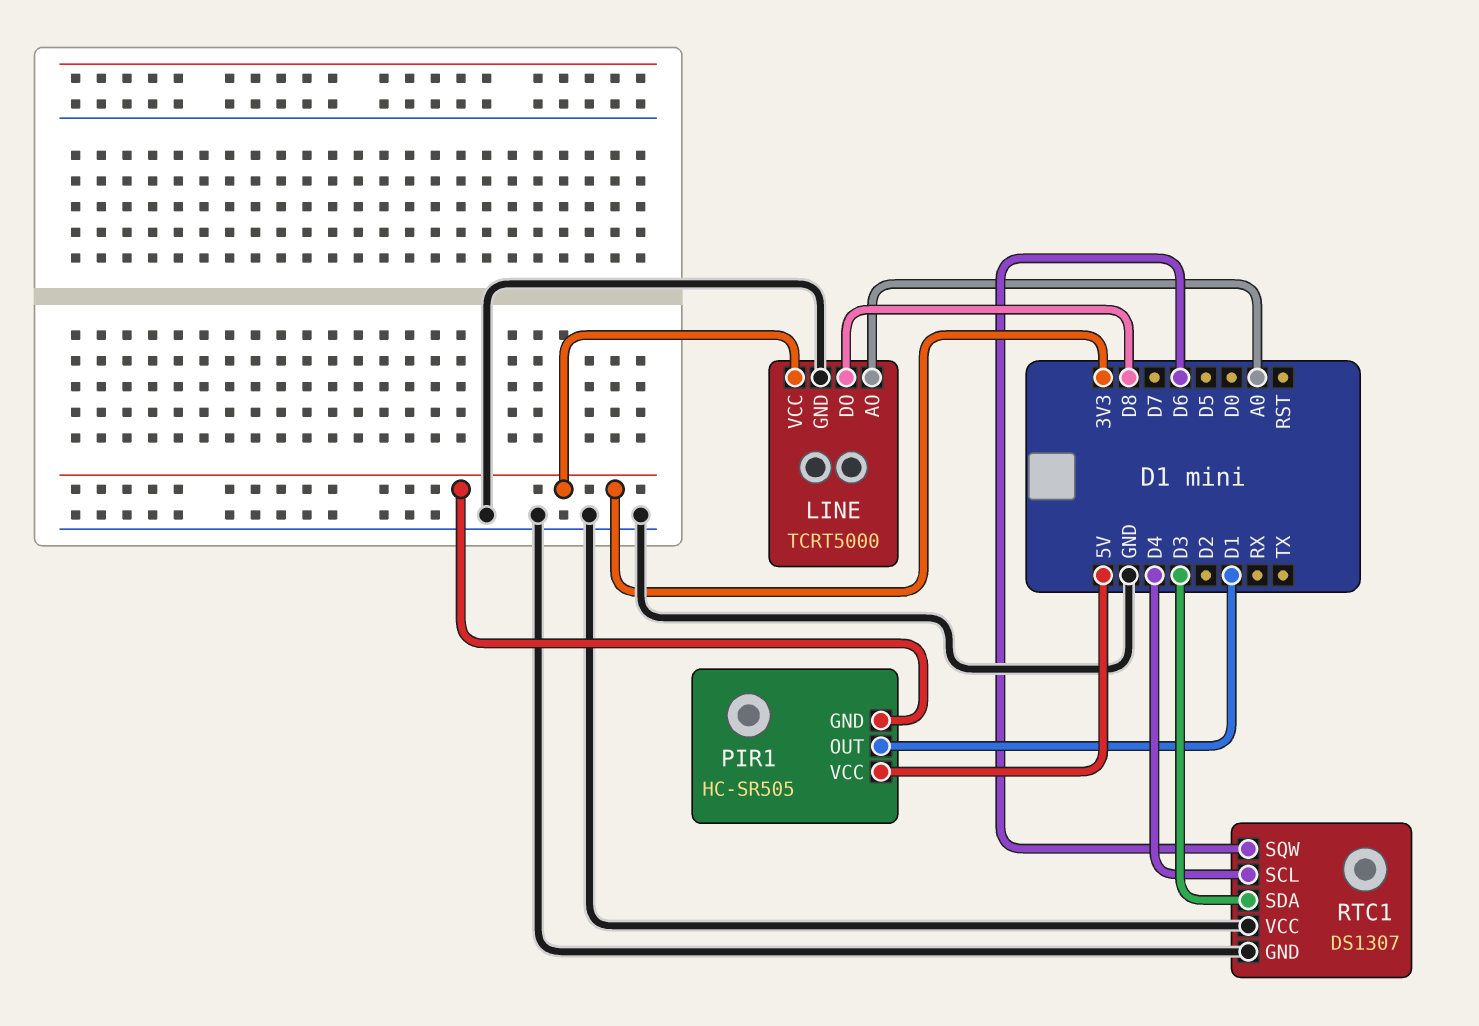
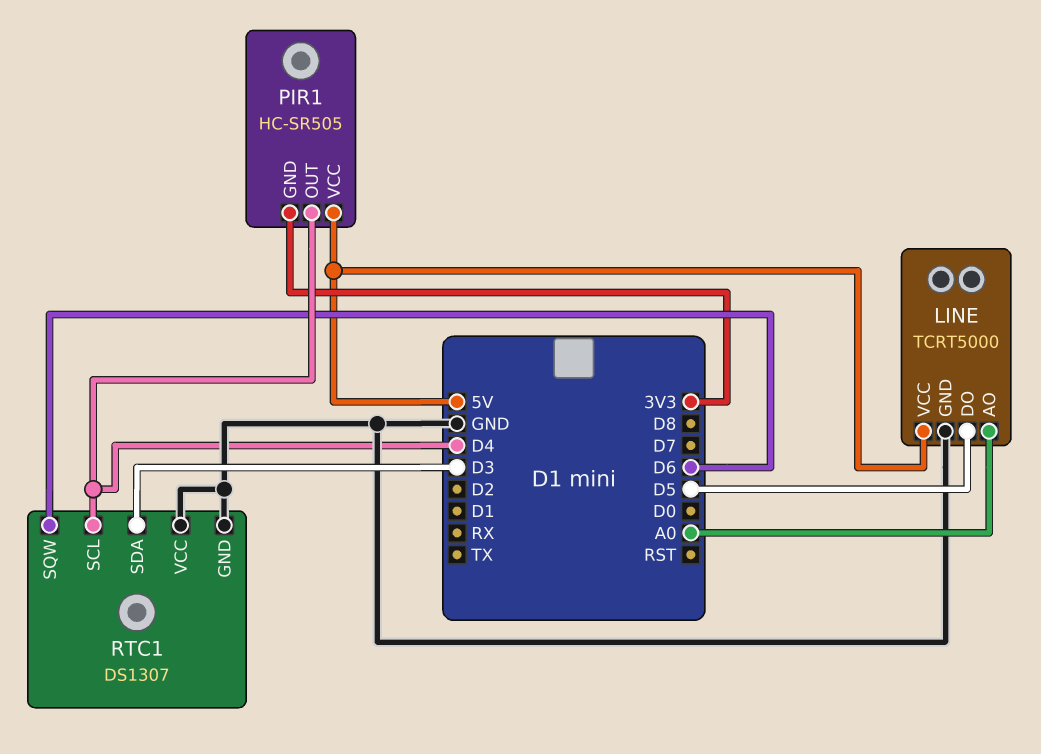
LINE pin DO: D8 -> D5
LINE pin VCC: 3V3 -> 5V
PIR1 pin OUT: D1 -> D4

